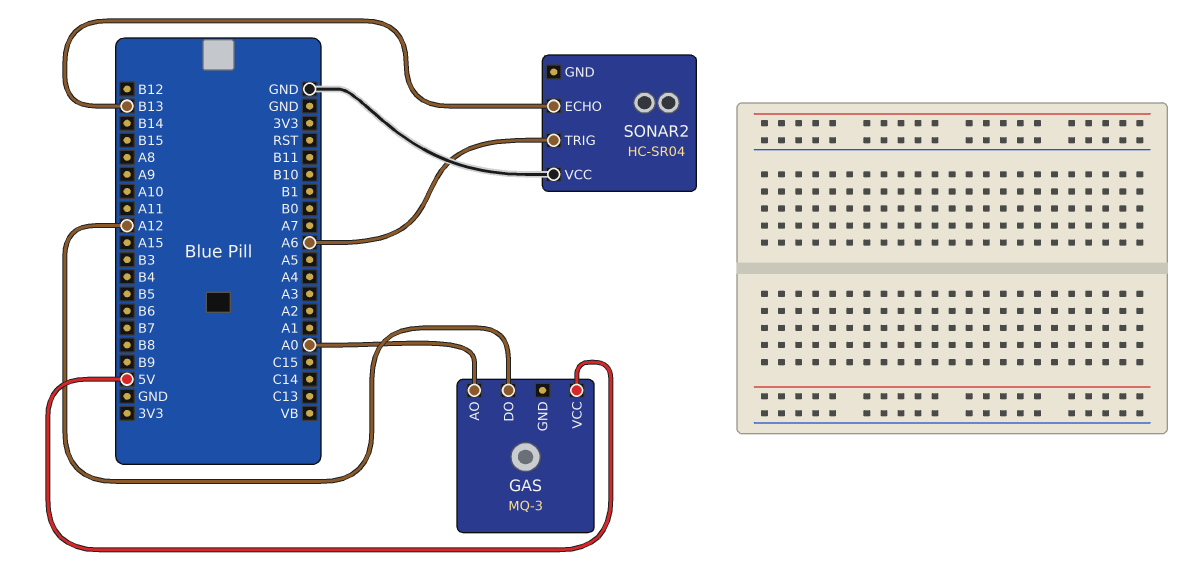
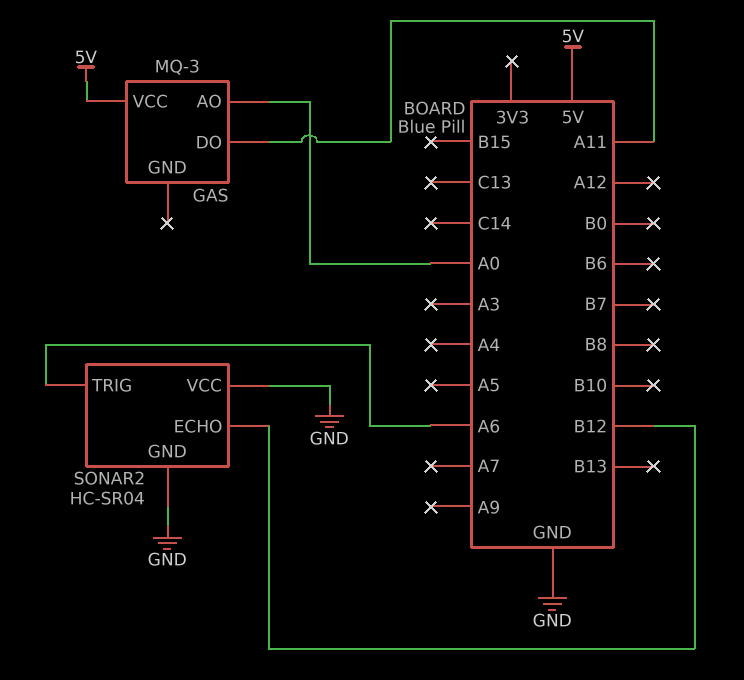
GAS pin DO: A12 -> A11
SONAR2 pin ECHO: B13 -> B12
SONAR2 pin GND: none -> GND

